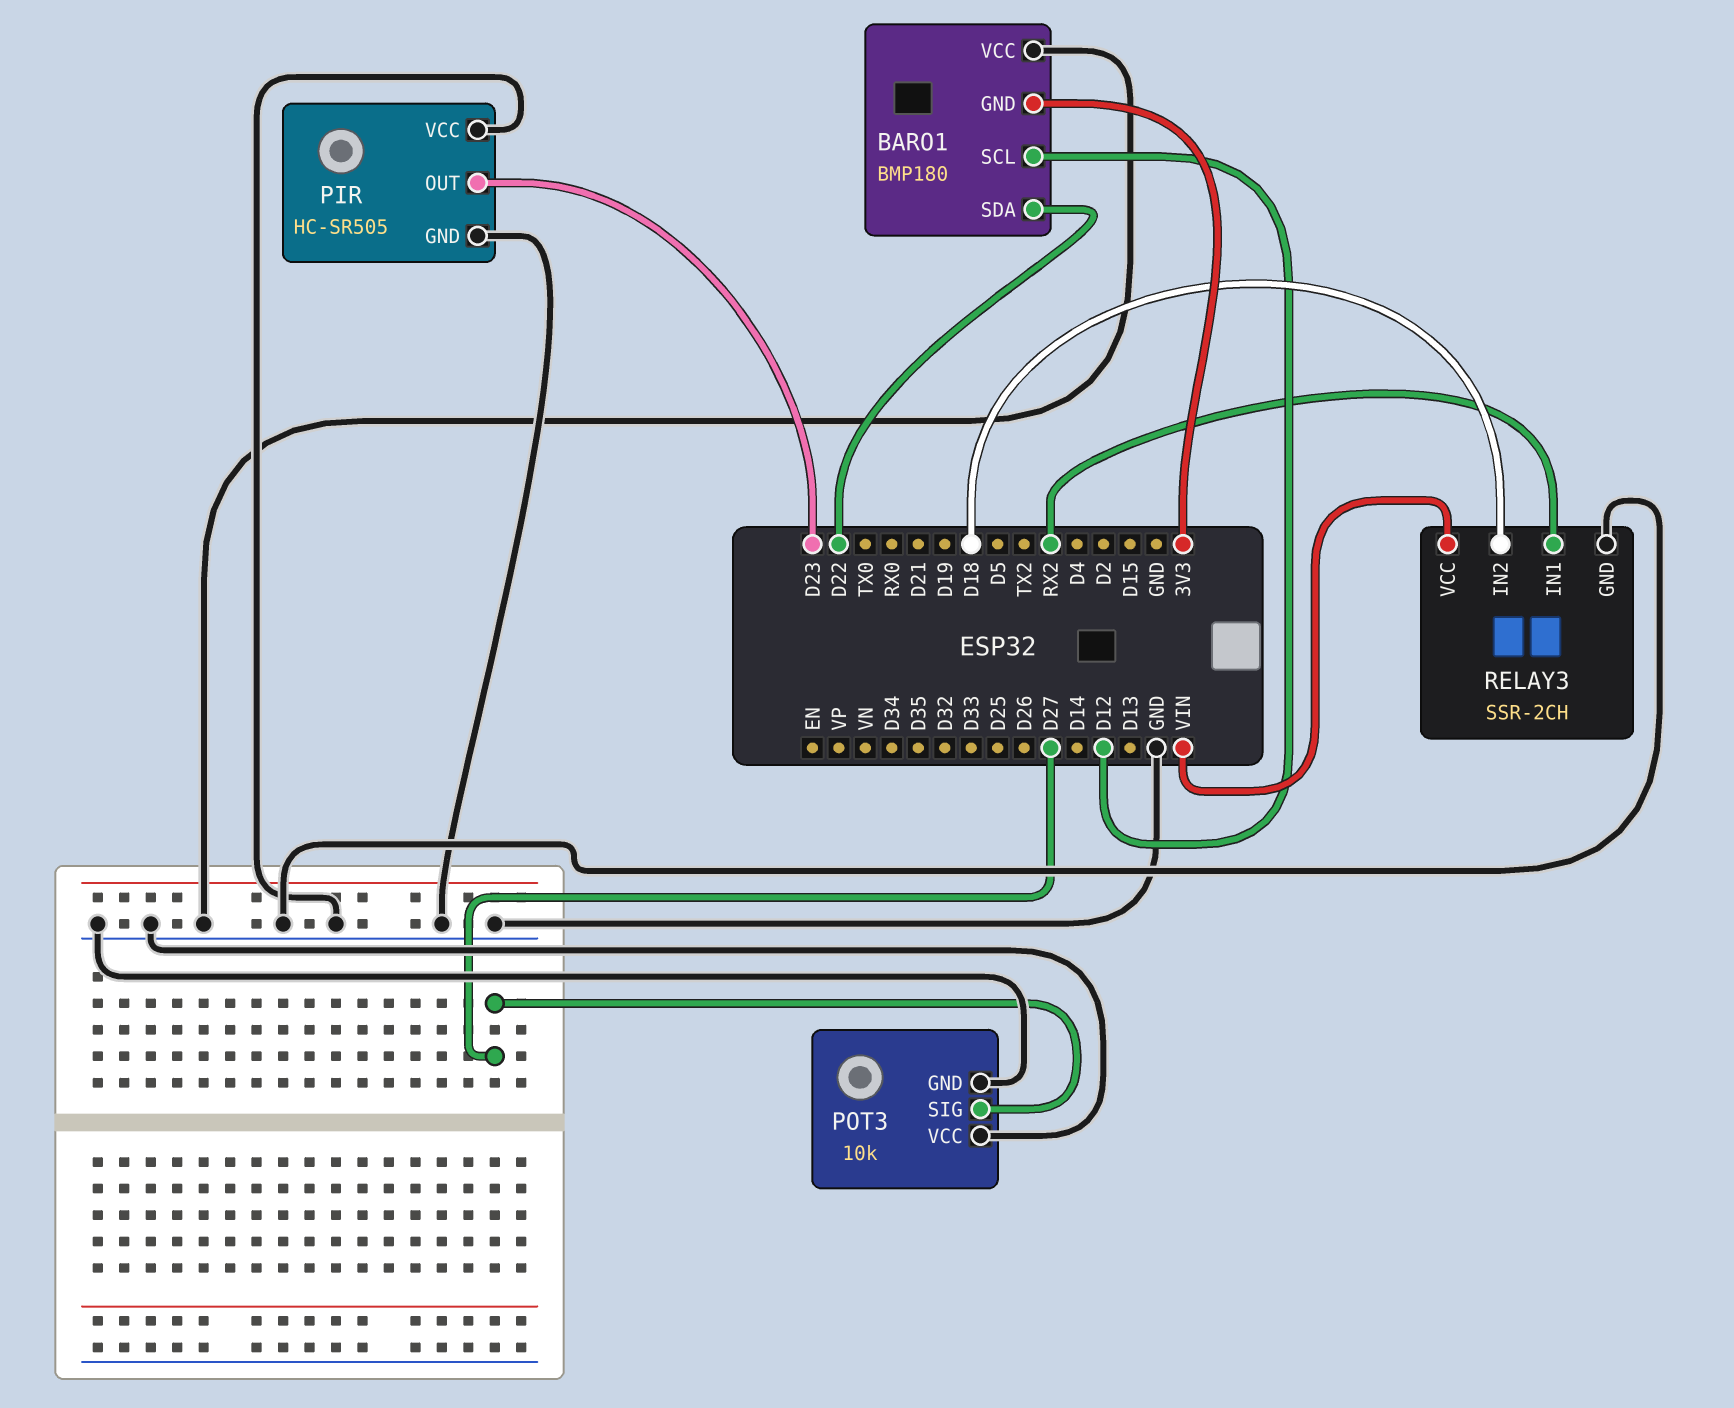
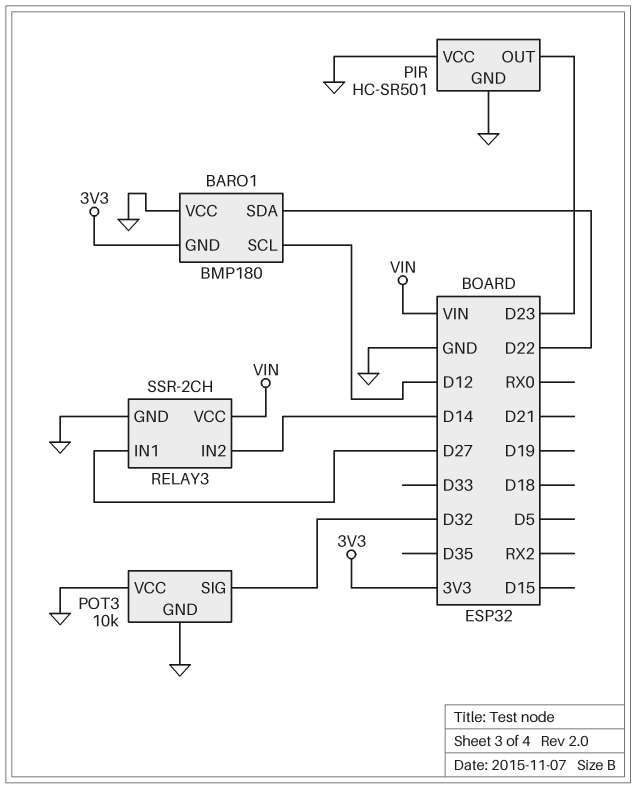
PIR: HC-SR505 -> HC-SR501
POT3 pin SIG: D27 -> D32
RELAY3 pin IN1: RX2 -> D27
RELAY3 pin IN2: D18 -> D14

